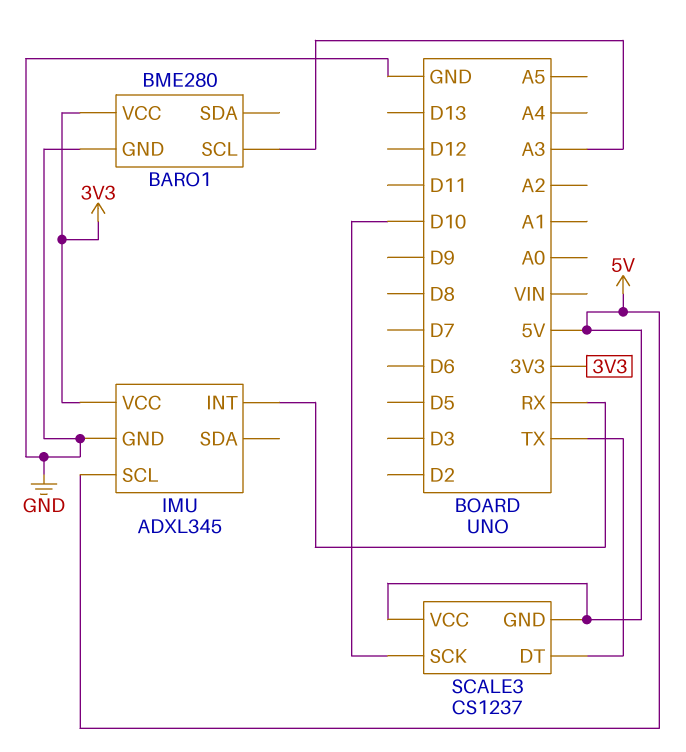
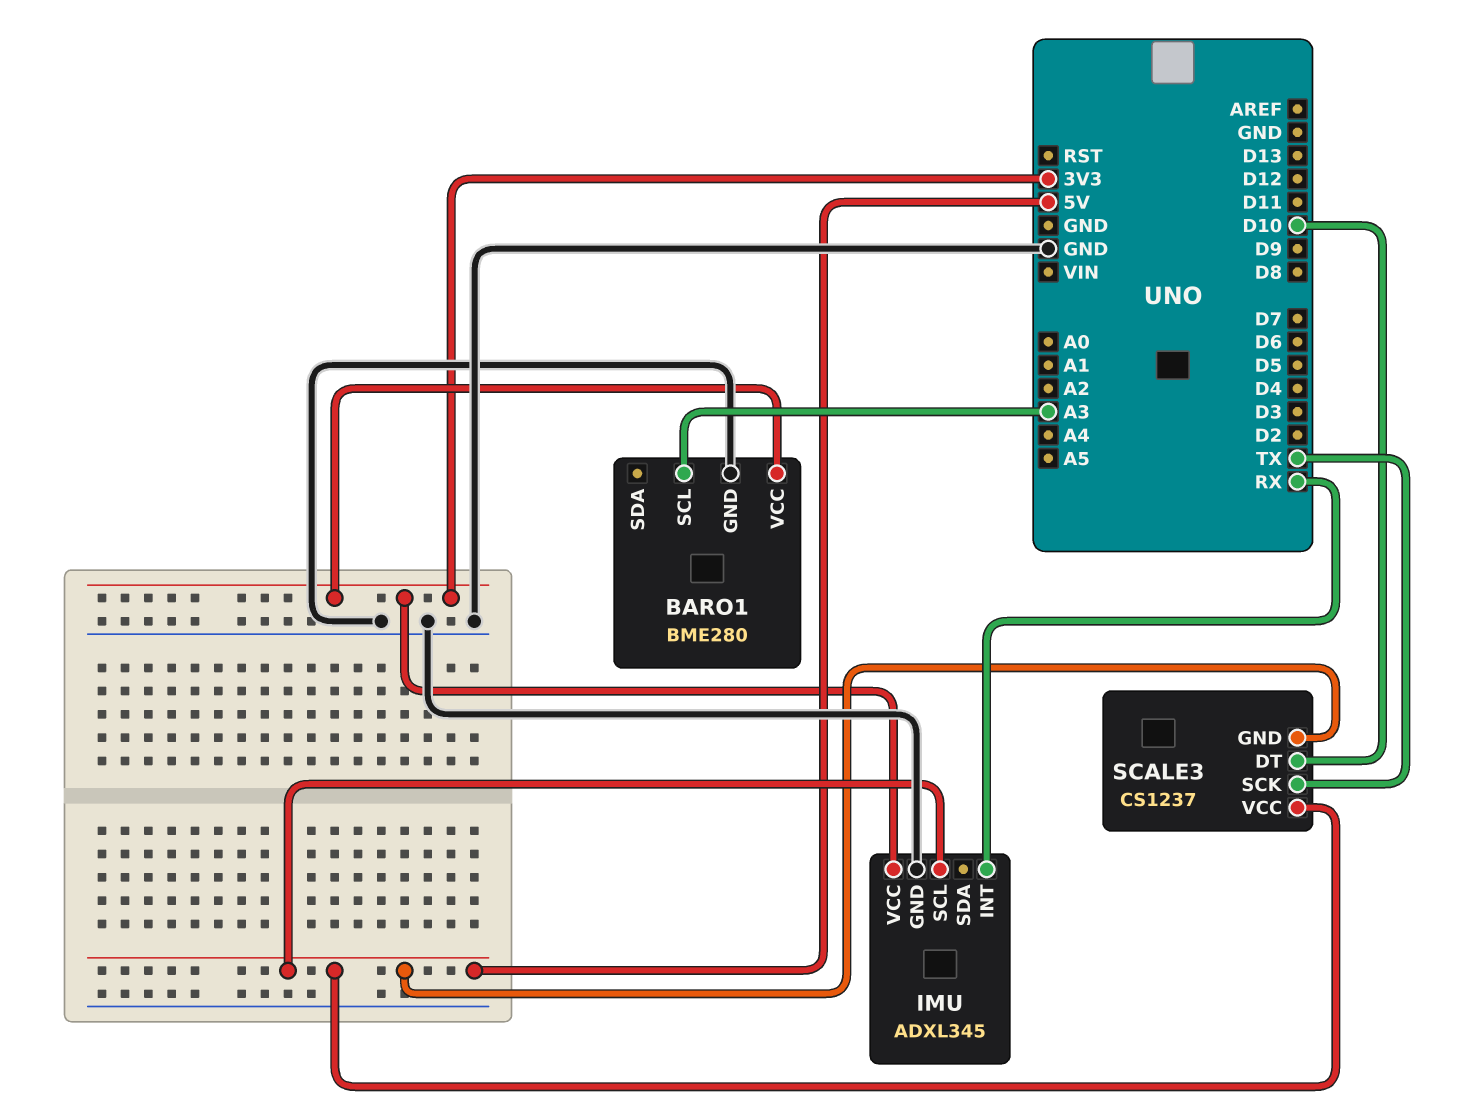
SCALE3 pin DT: TX -> D10
SCALE3 pin SCK: D10 -> TX

